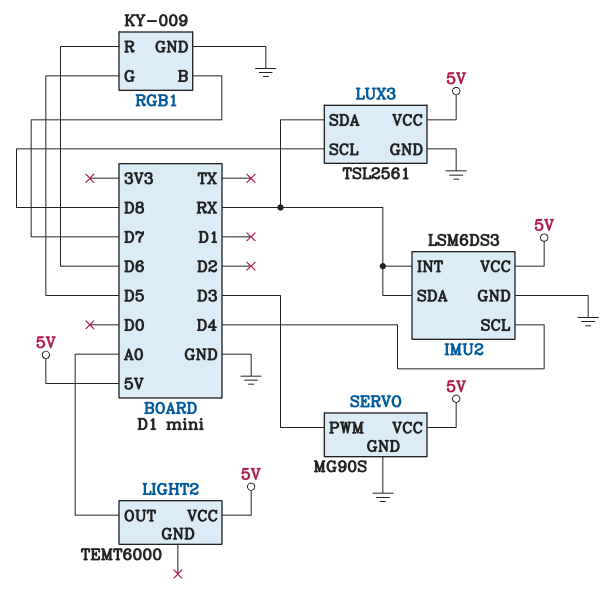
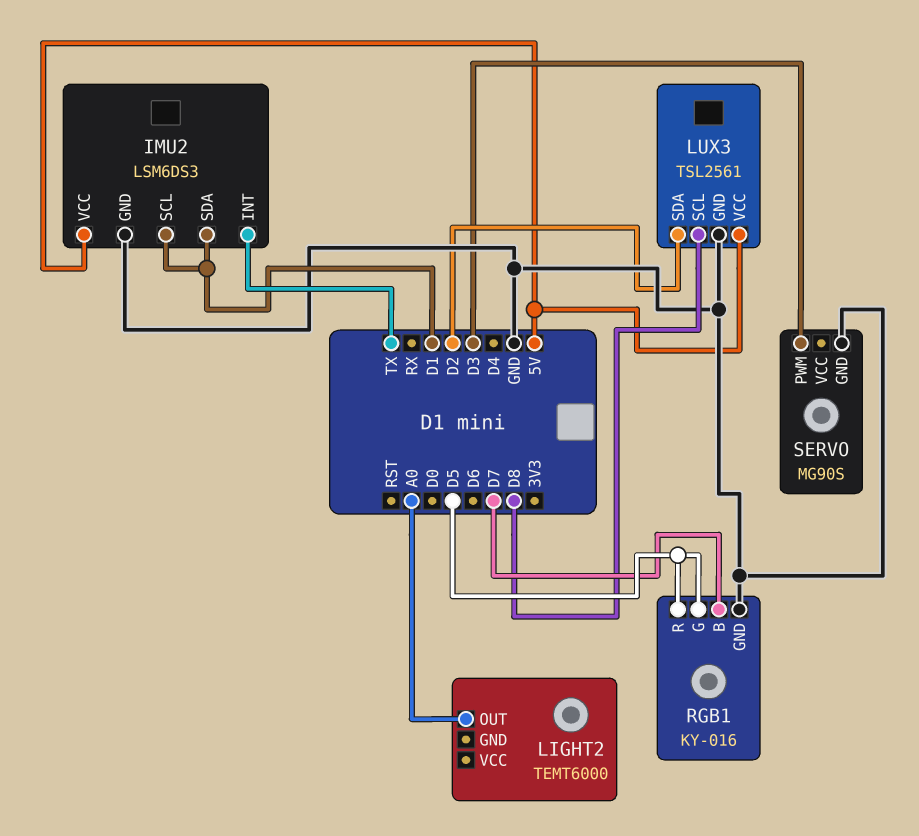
IMU2 pin INT: RX -> TX
IMU2 pin SCL: D4 -> D1
IMU2 pin SDA: RX -> D1
LIGHT2 pin VCC: 5V -> none
LUX3 pin SDA: RX -> D2
RGB1: KY-009 -> KY-016
RGB1 pin R: D6 -> D5
SERVO pin VCC: 5V -> none

